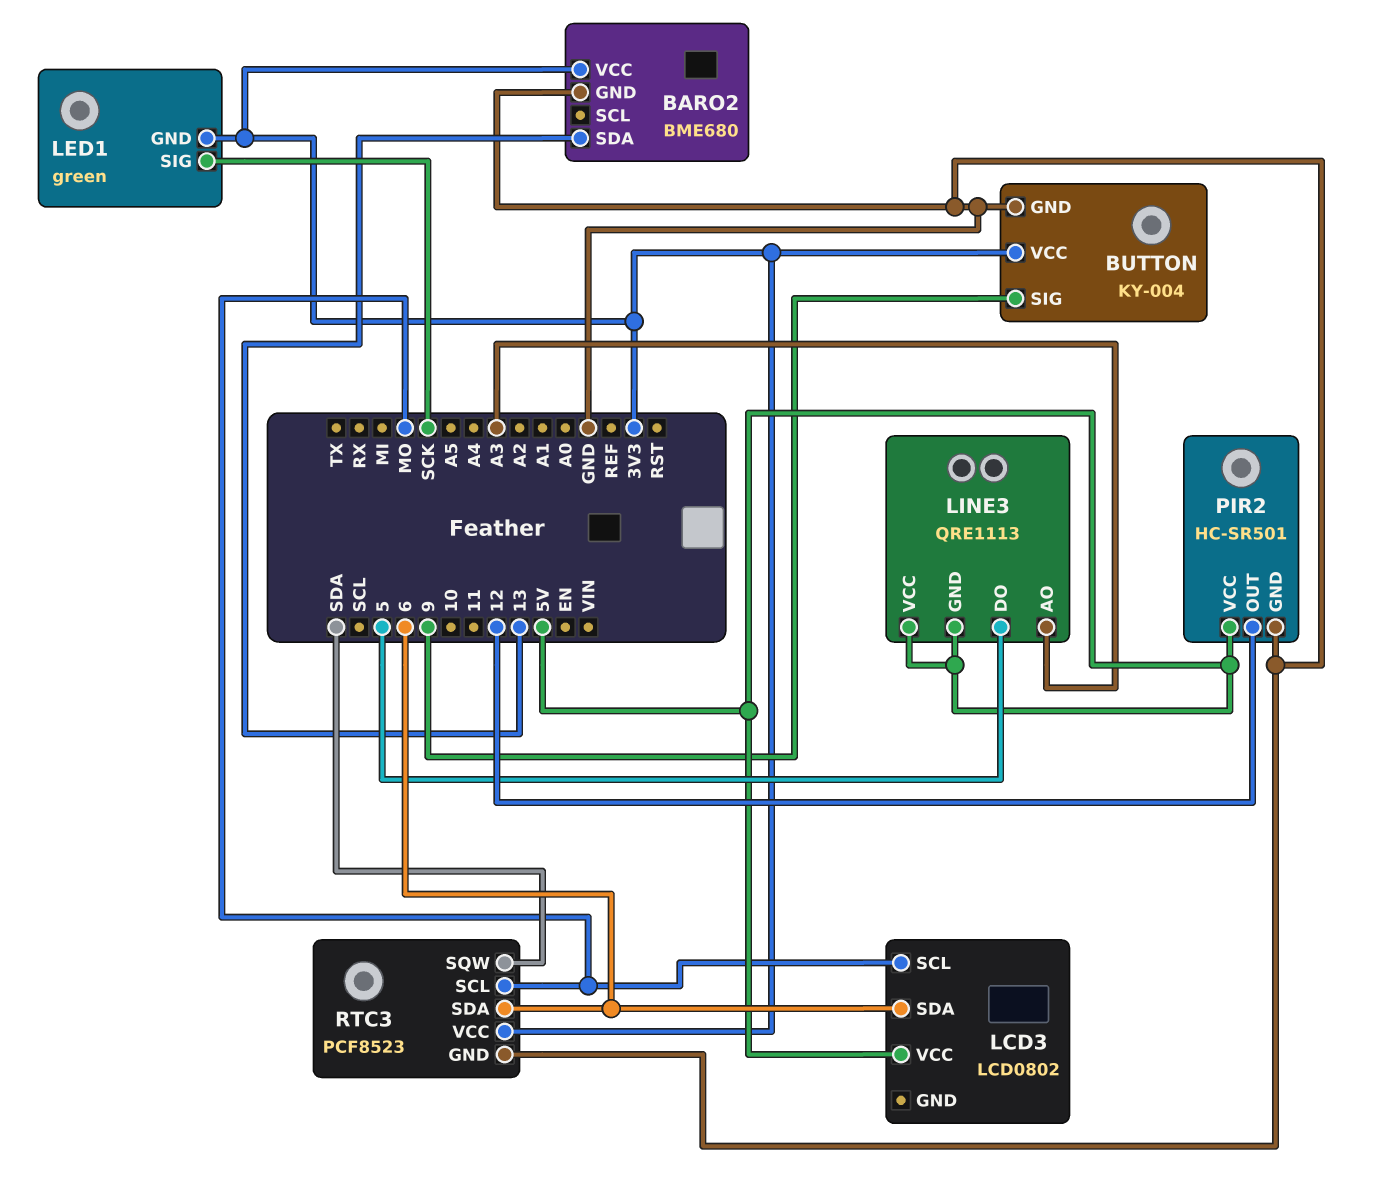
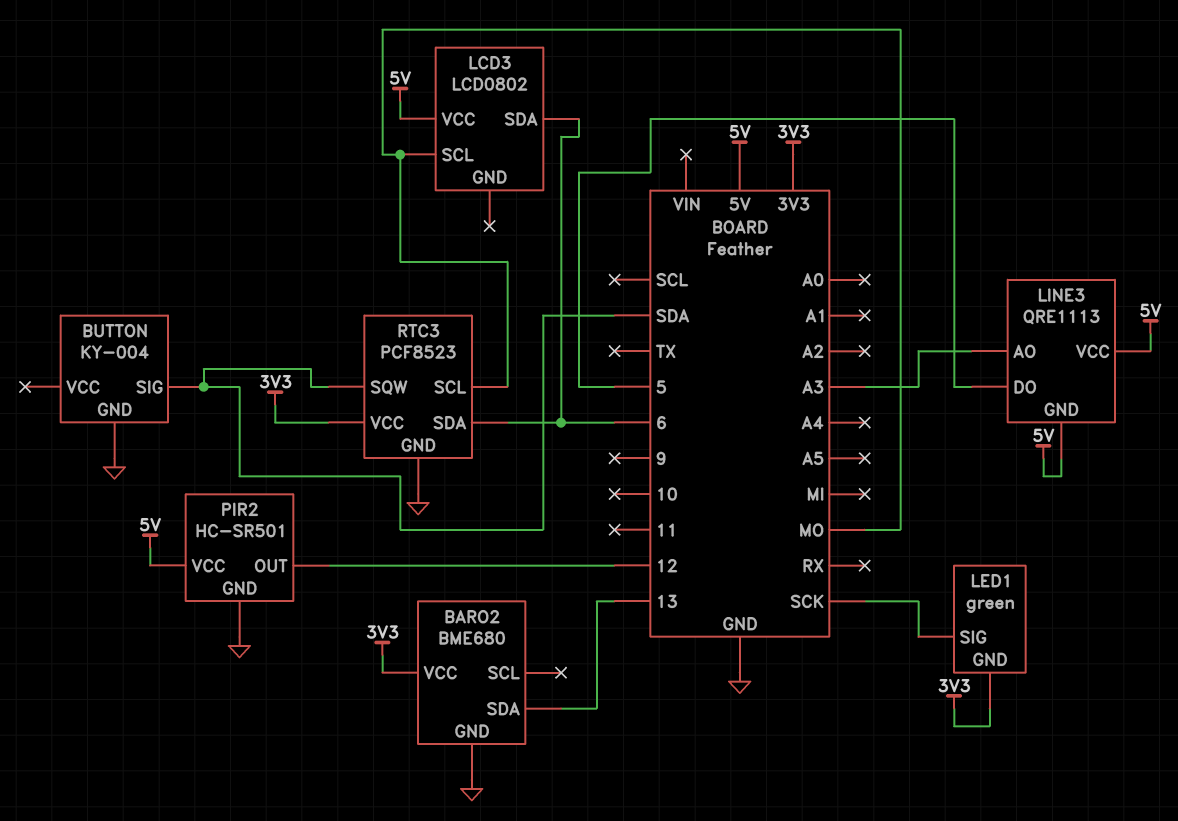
BUTTON pin SIG: 9 -> SDA
BUTTON pin VCC: 3V3 -> none

